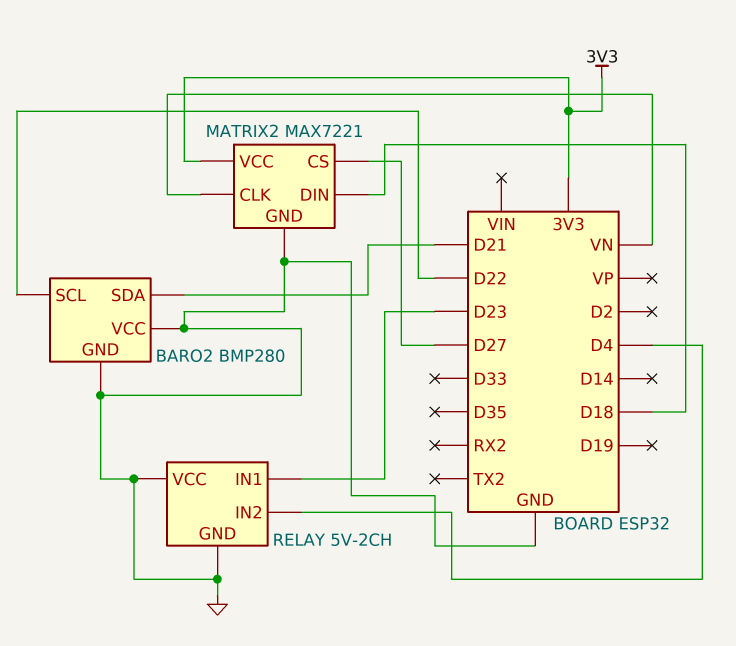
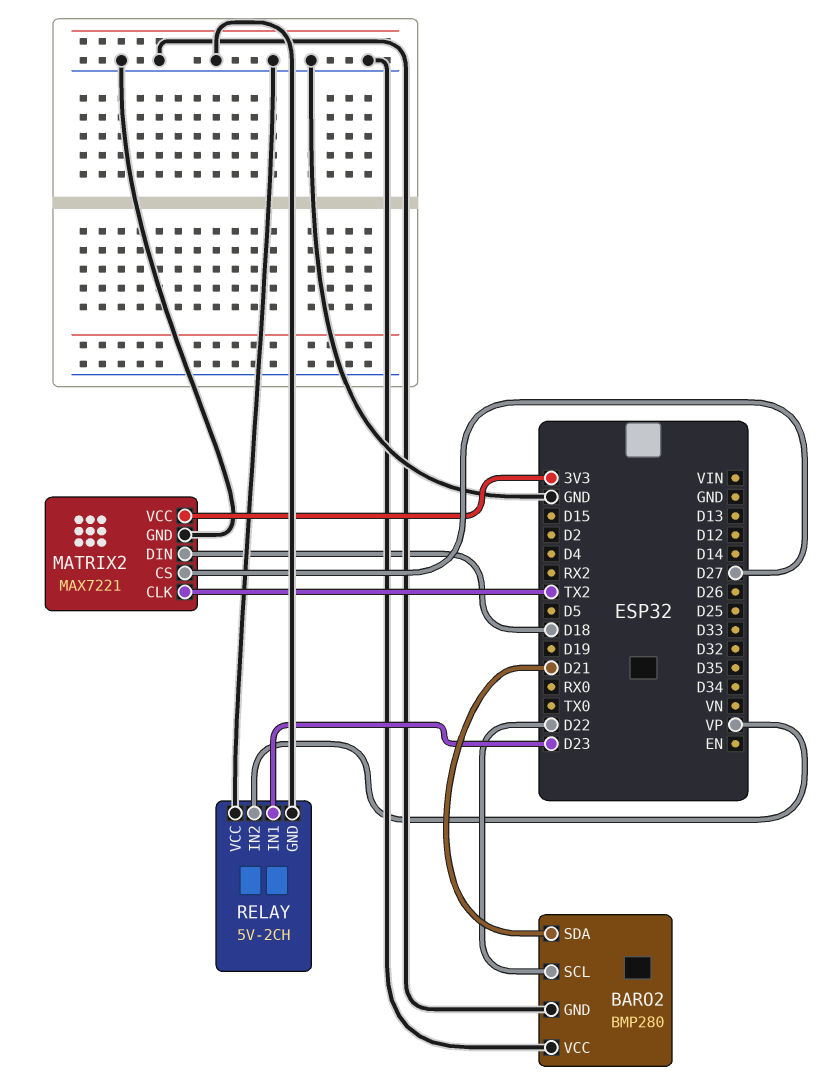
MATRIX2 pin CLK: VN -> TX2
RELAY pin IN2: D4 -> VP

